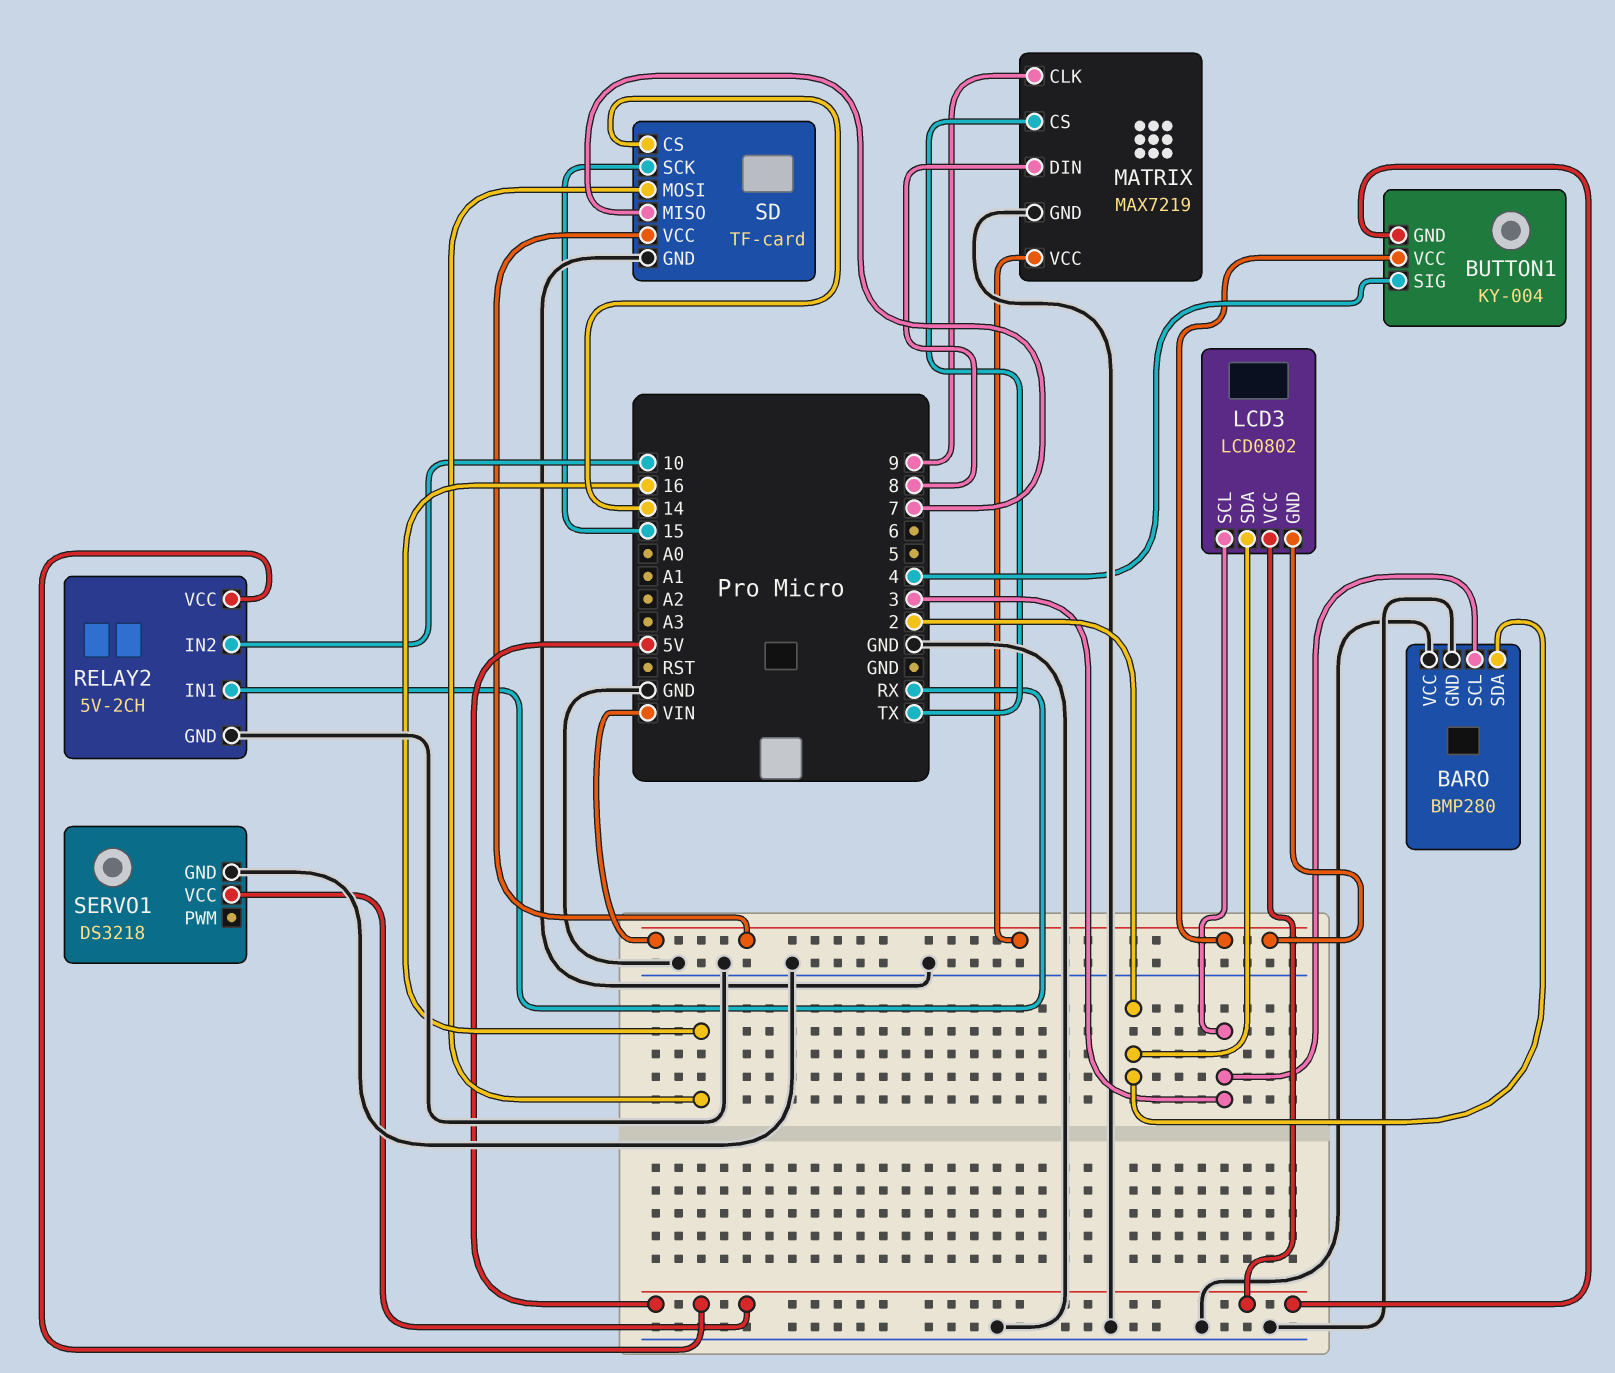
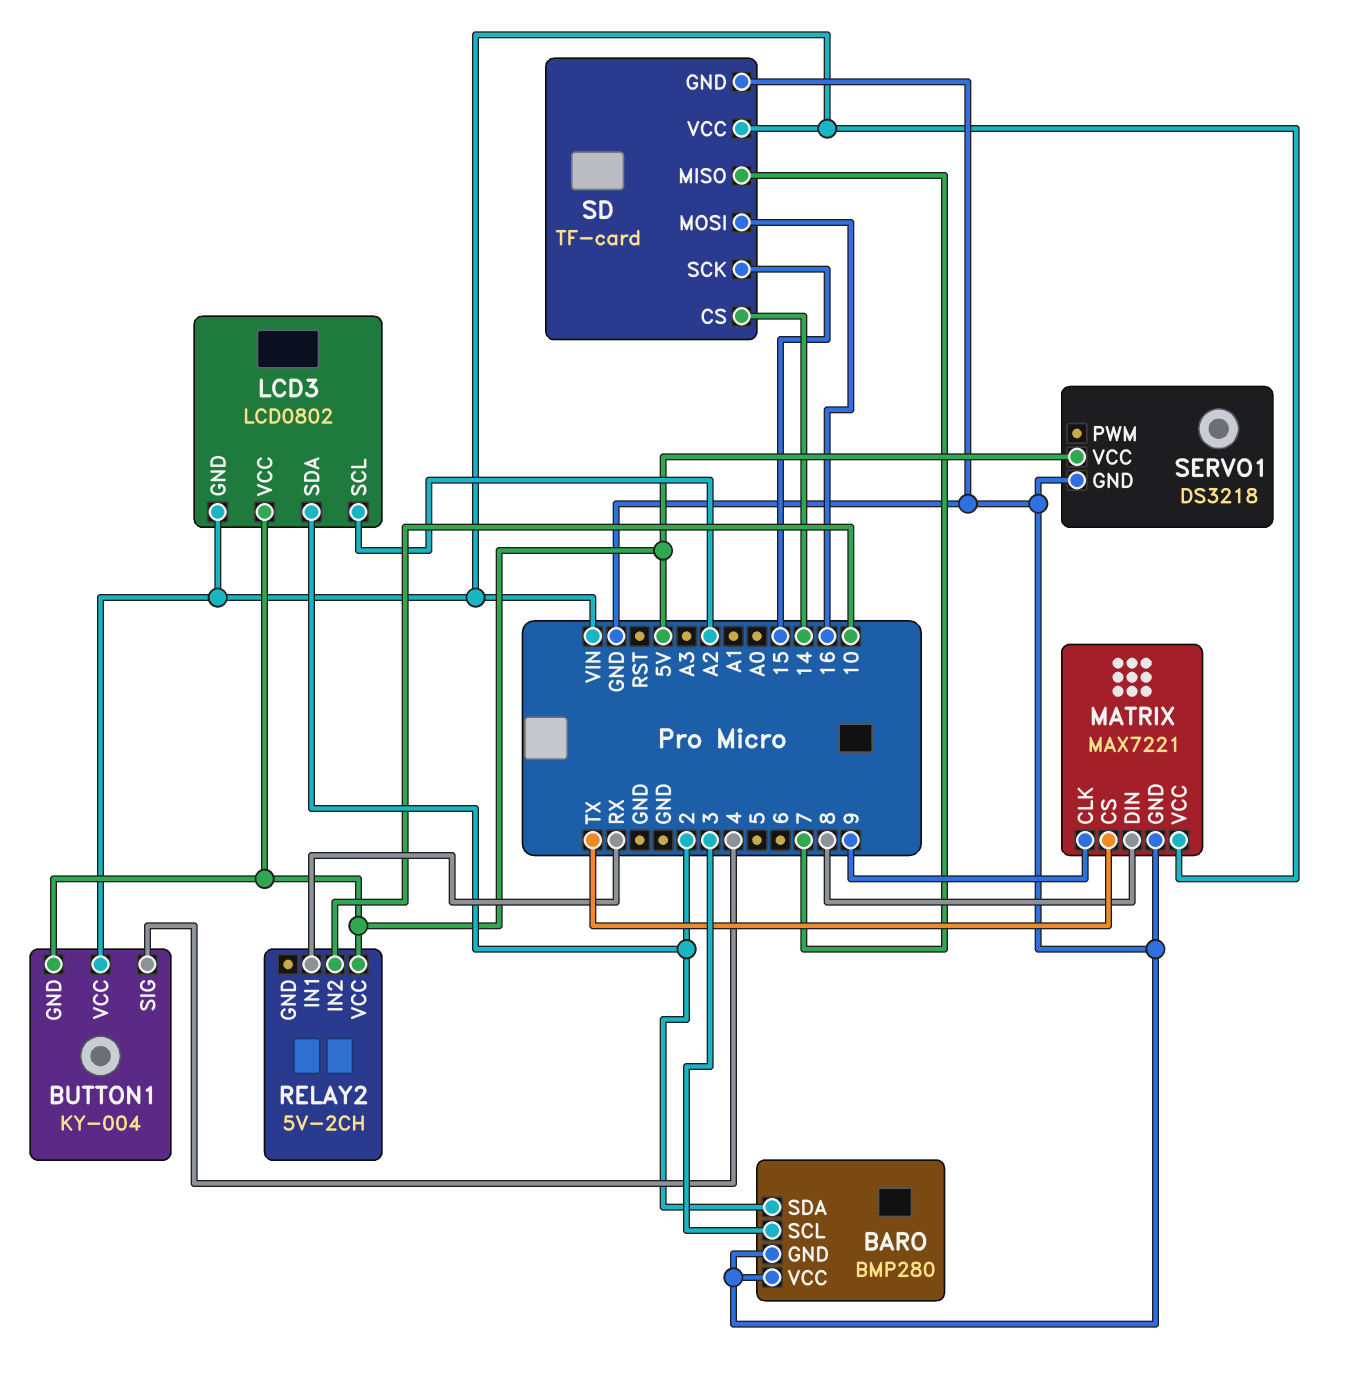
LCD3 pin SCL: 3 -> A2
MATRIX: MAX7219 -> MAX7221
RELAY2 pin GND: GND -> none

